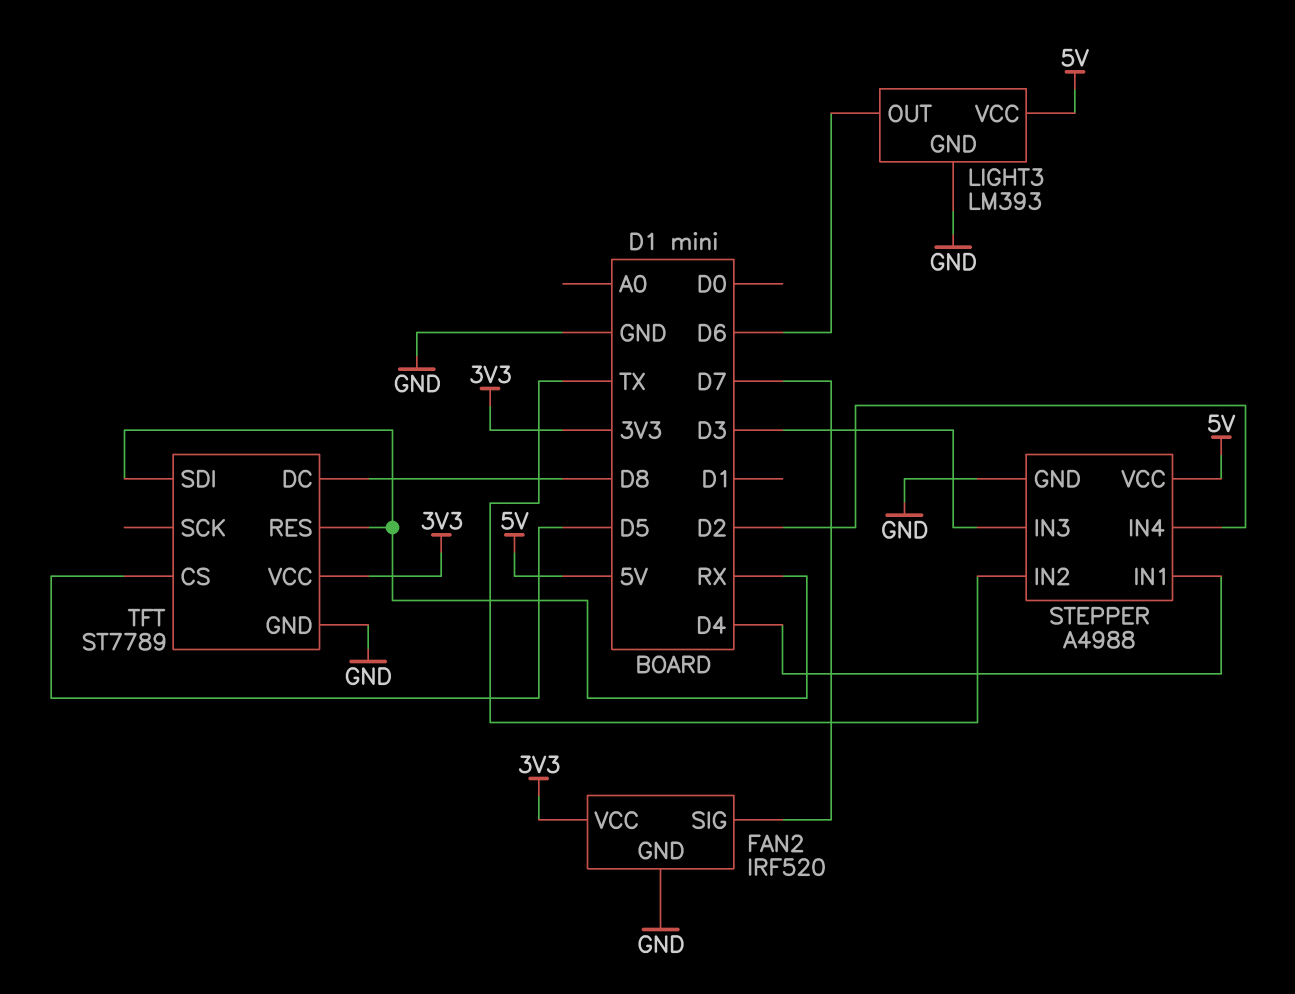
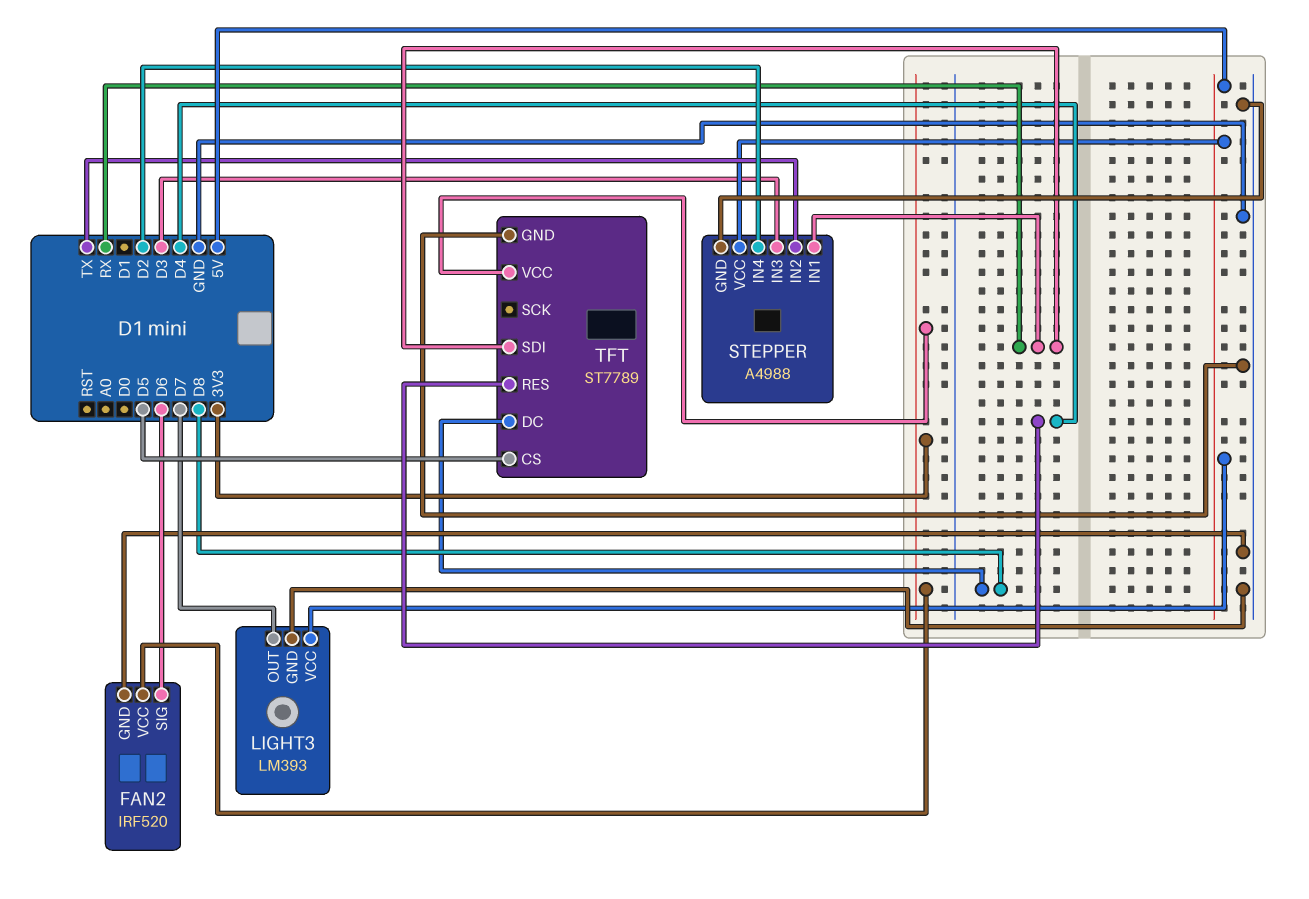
FAN2 pin SIG: D7 -> D6
LIGHT3 pin OUT: D6 -> D7
STEPPER pin IN1: D4 -> RX
TFT pin RES: RX -> D4

